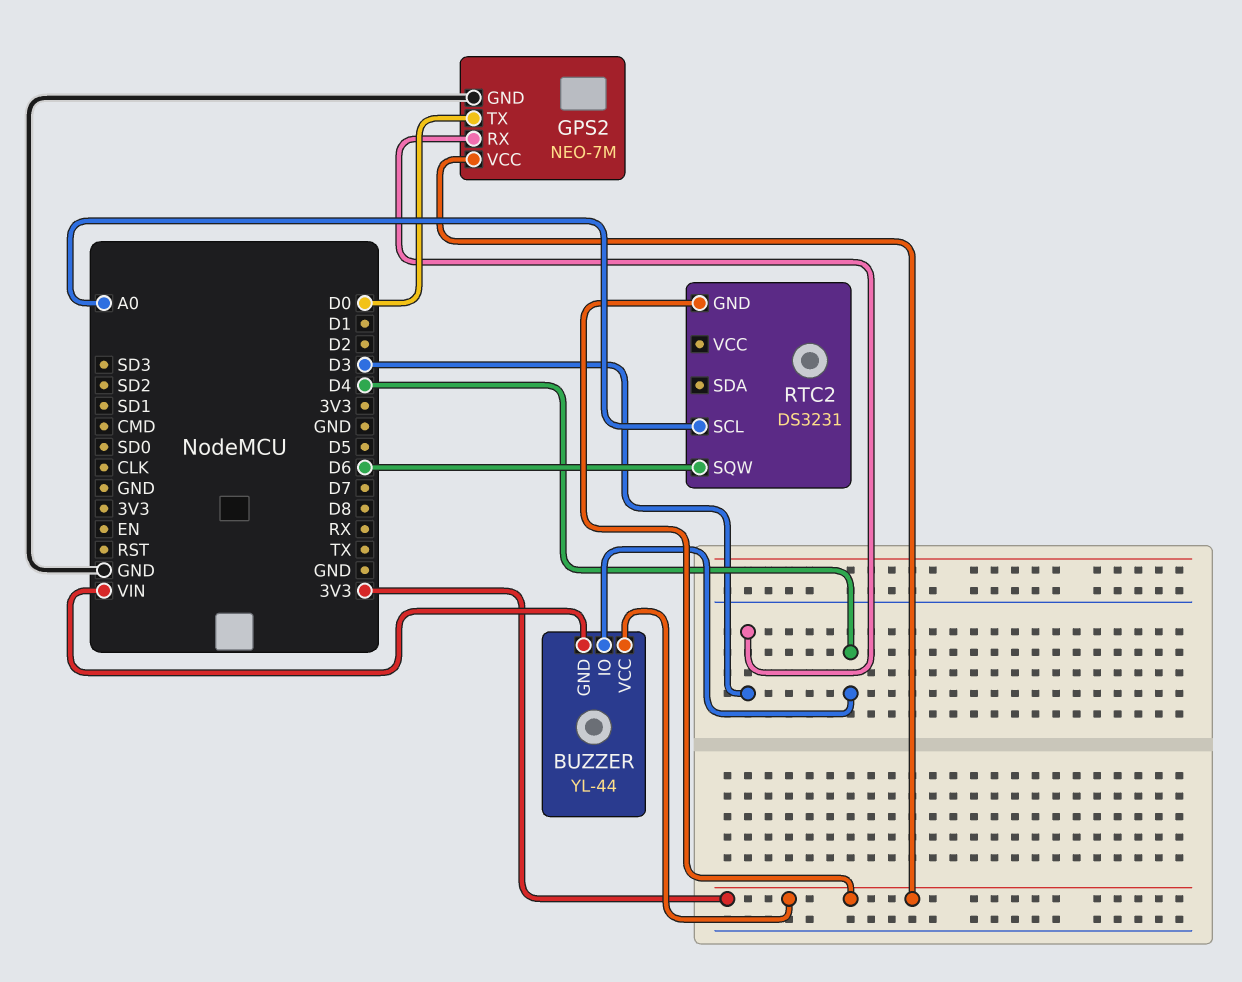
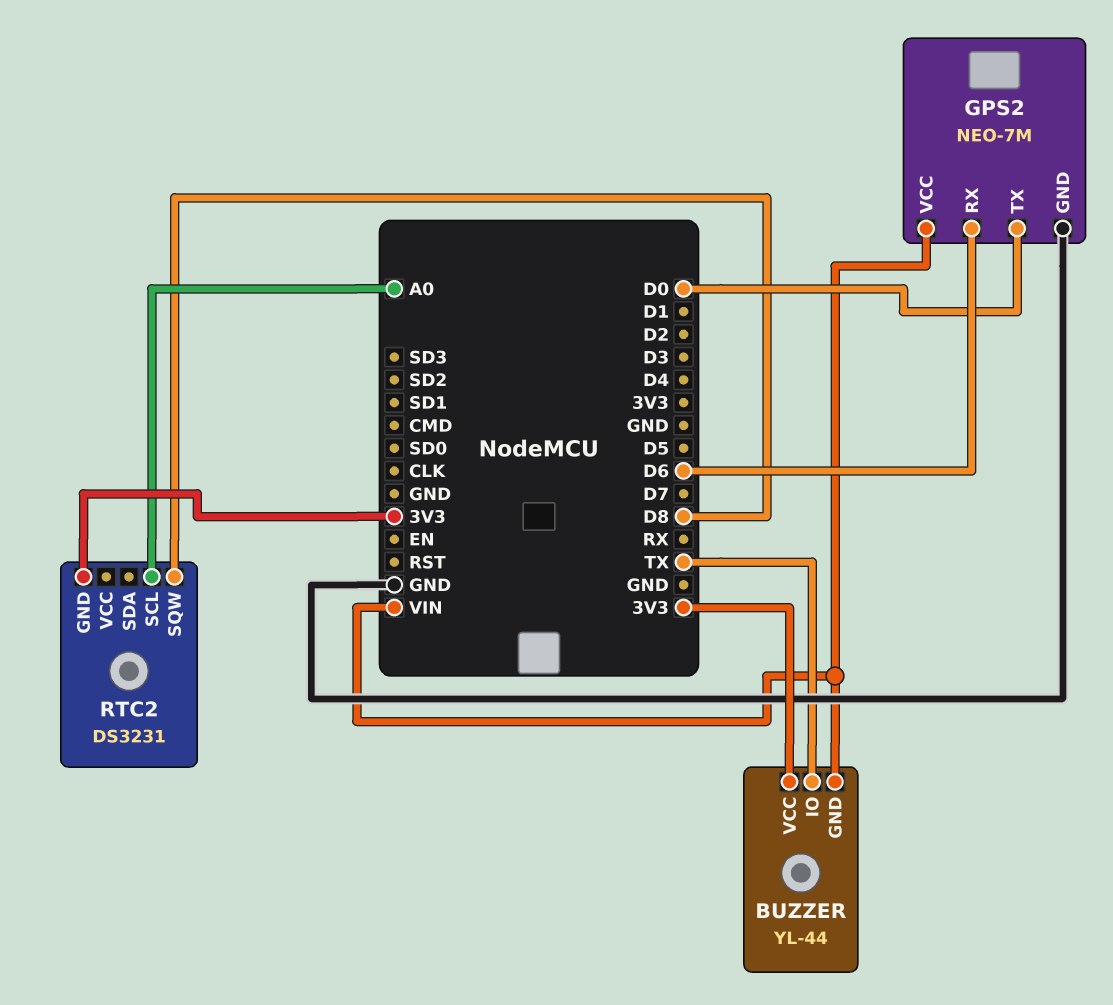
BUZZER pin IO: D4 -> TX
GPS2 pin RX: D3 -> D6
GPS2 pin VCC: 3V3 -> VIN
RTC2 pin SQW: D6 -> D8

